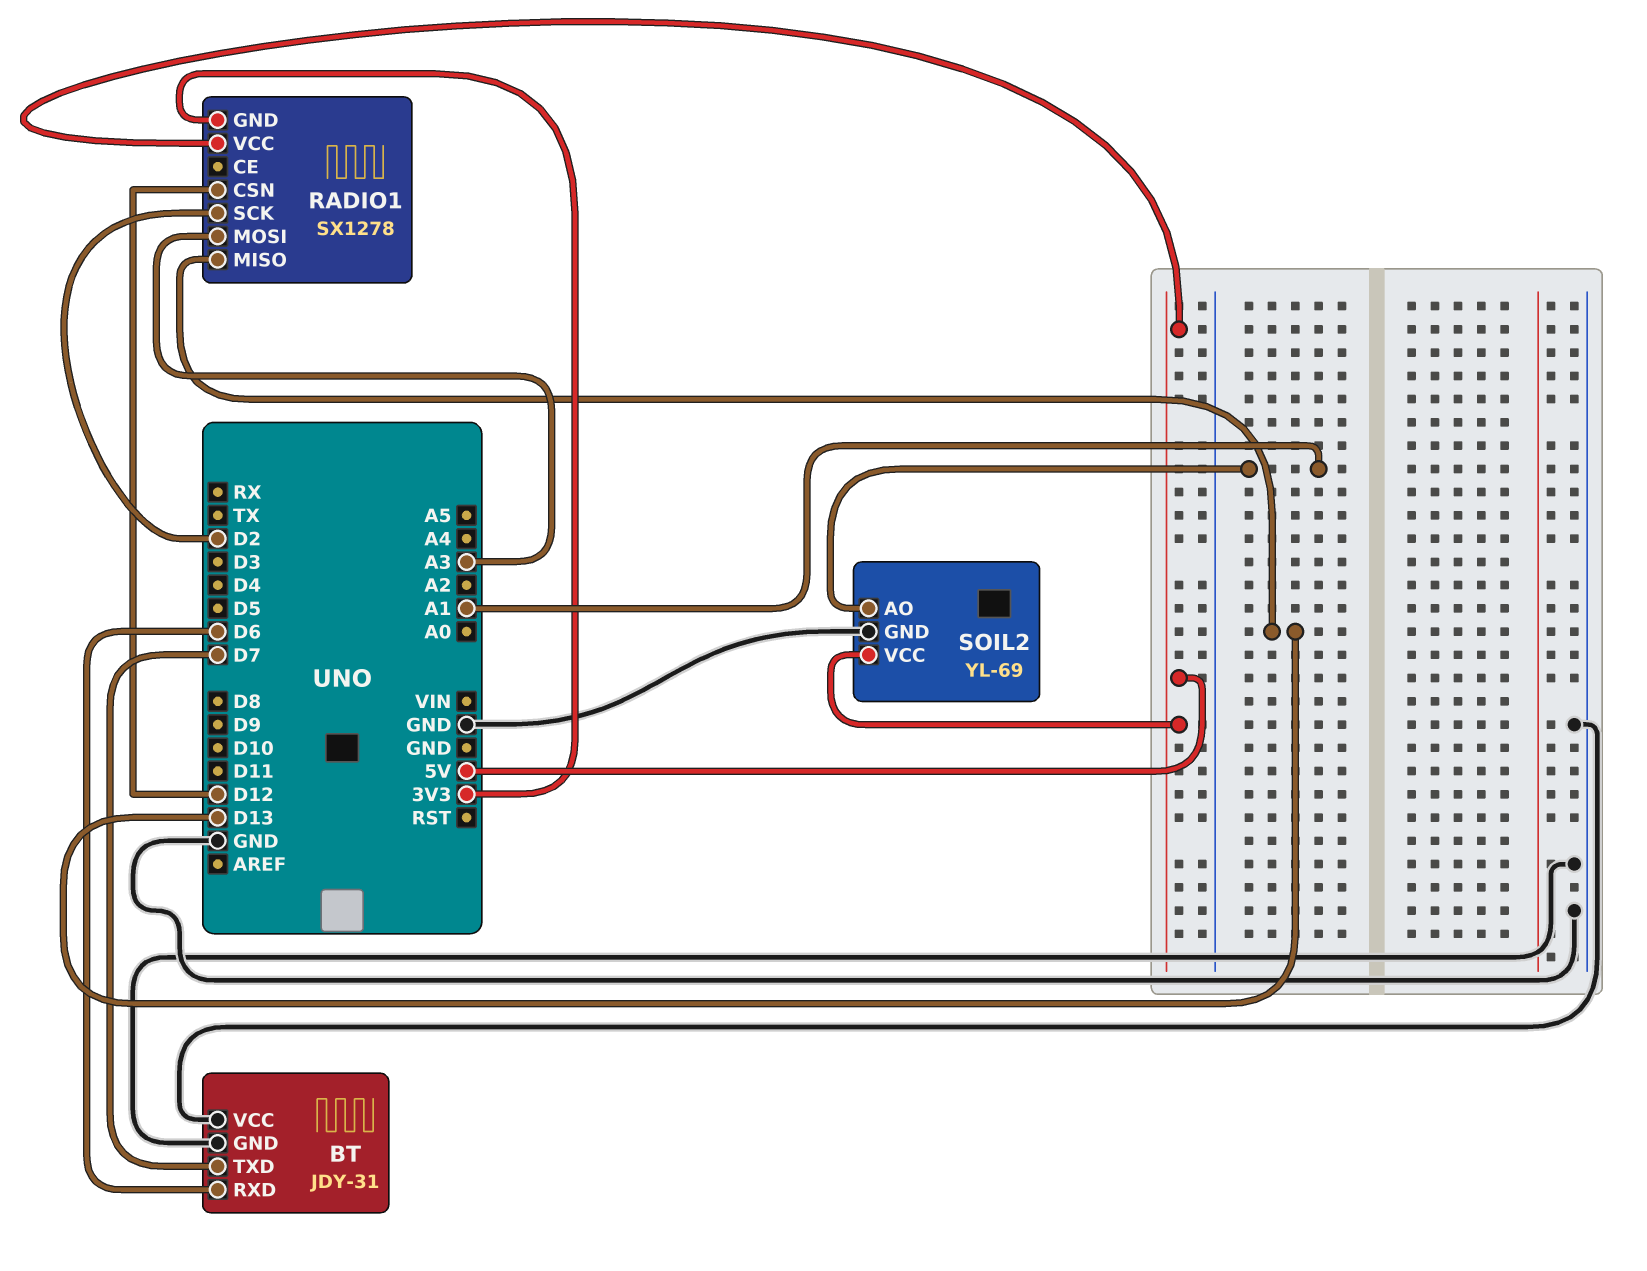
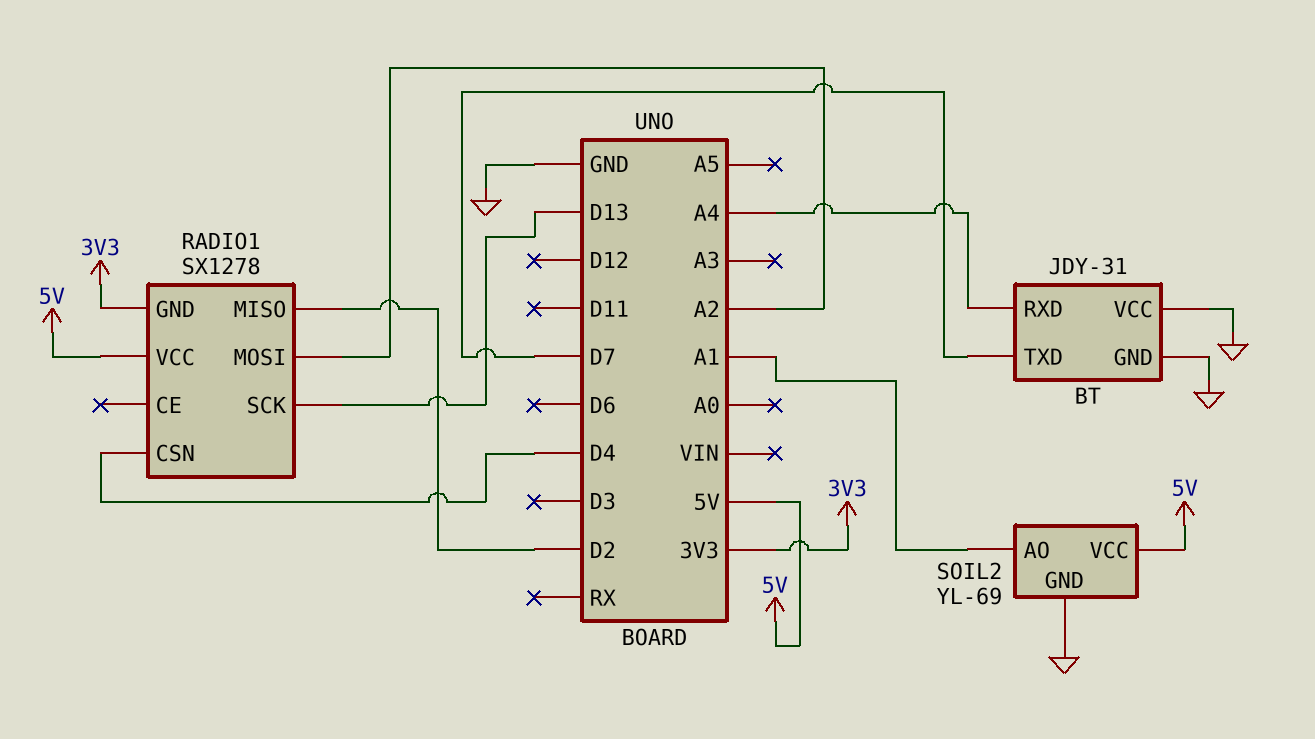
BT pin RXD: D6 -> A4
RADIO1 pin CSN: D12 -> D4
RADIO1 pin MISO: D13 -> D2
RADIO1 pin MOSI: A3 -> A2
RADIO1 pin SCK: D2 -> D13

